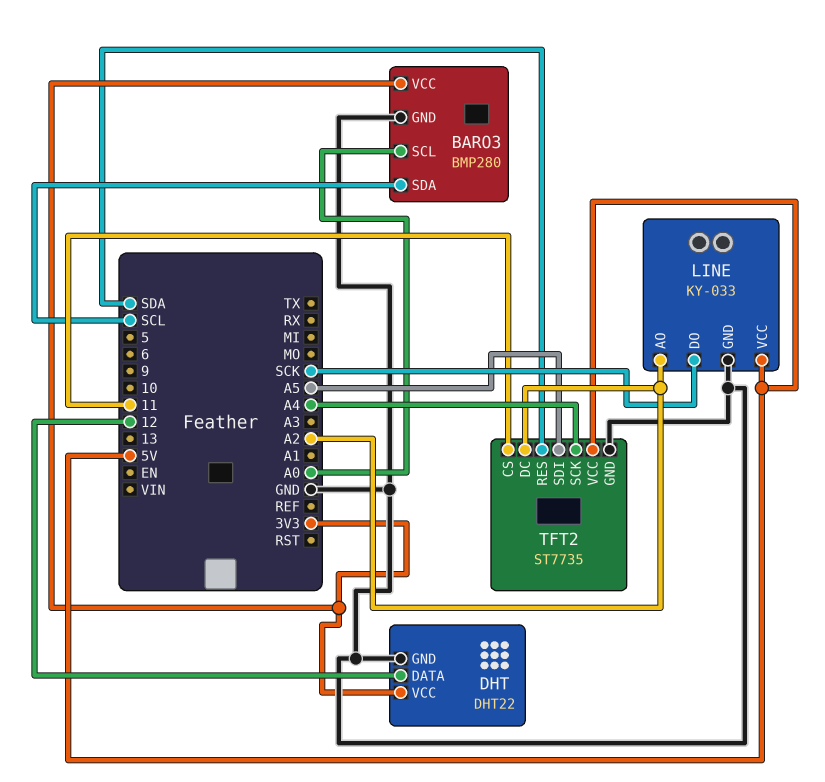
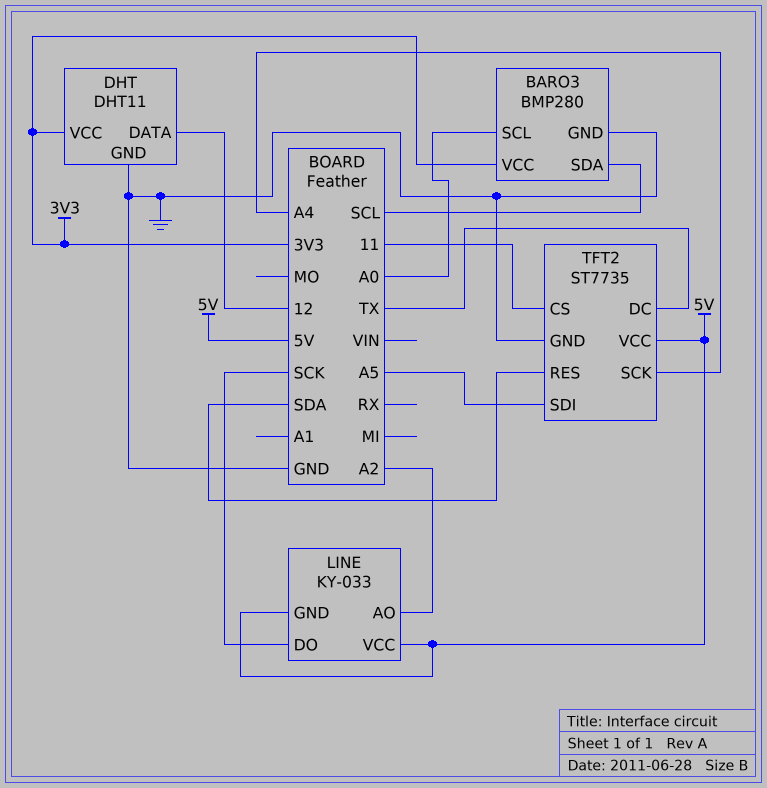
DHT: DHT22 -> DHT11
LINE pin GND: GND -> 5V
TFT2 pin DC: A2 -> TX

